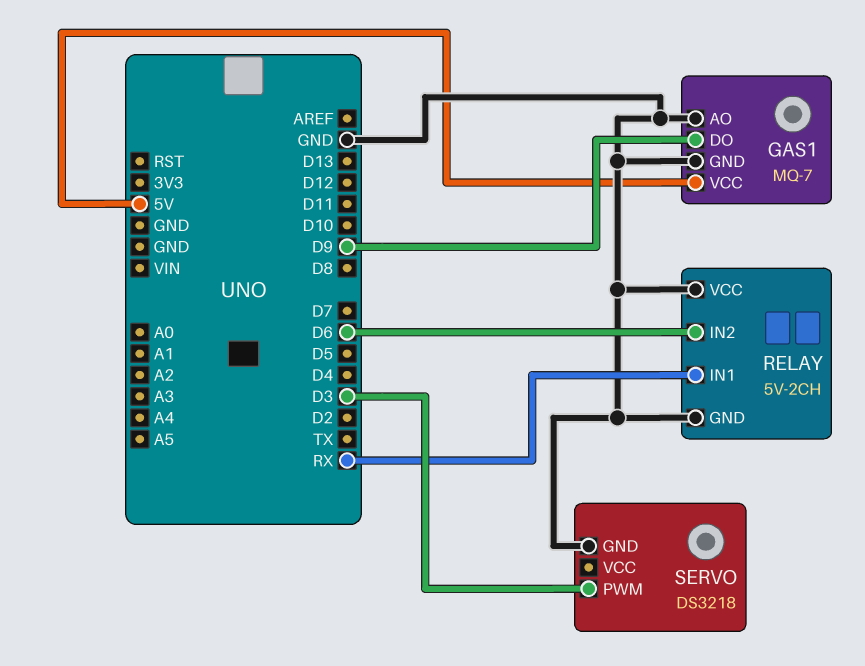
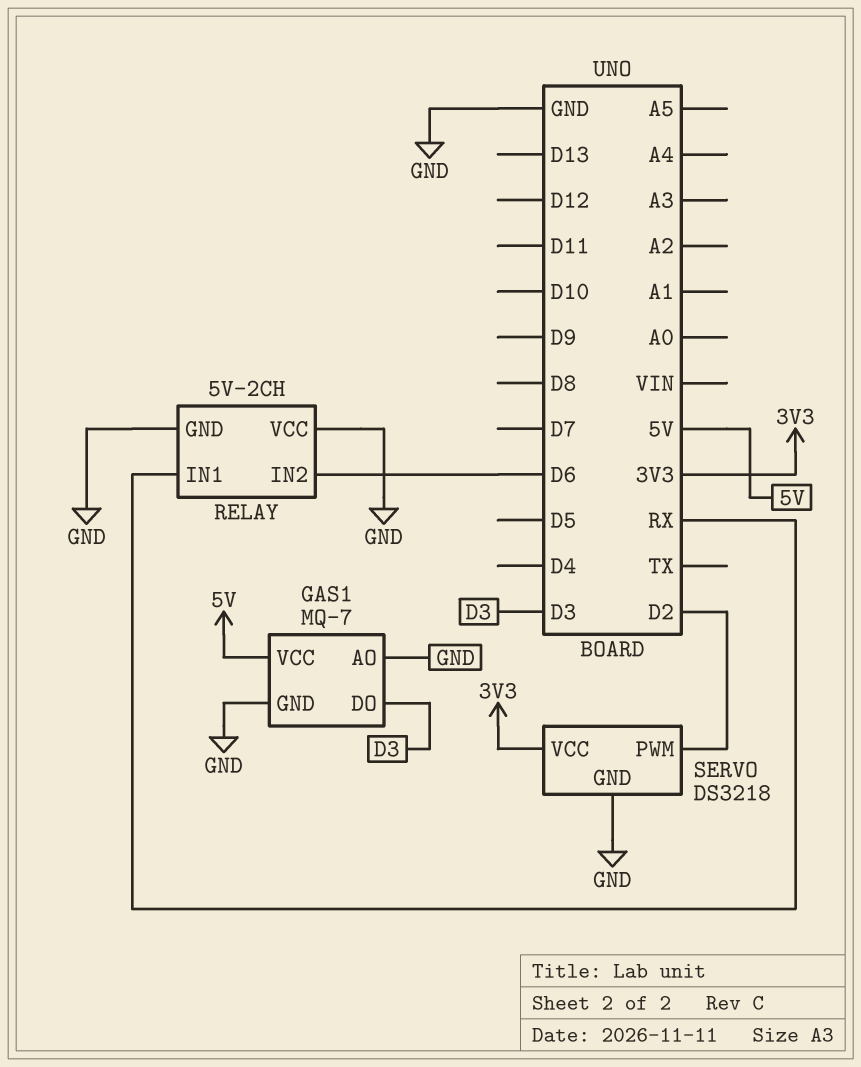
GAS1 pin DO: D9 -> D3
SERVO pin PWM: D3 -> D2
SERVO pin VCC: none -> 3V3

